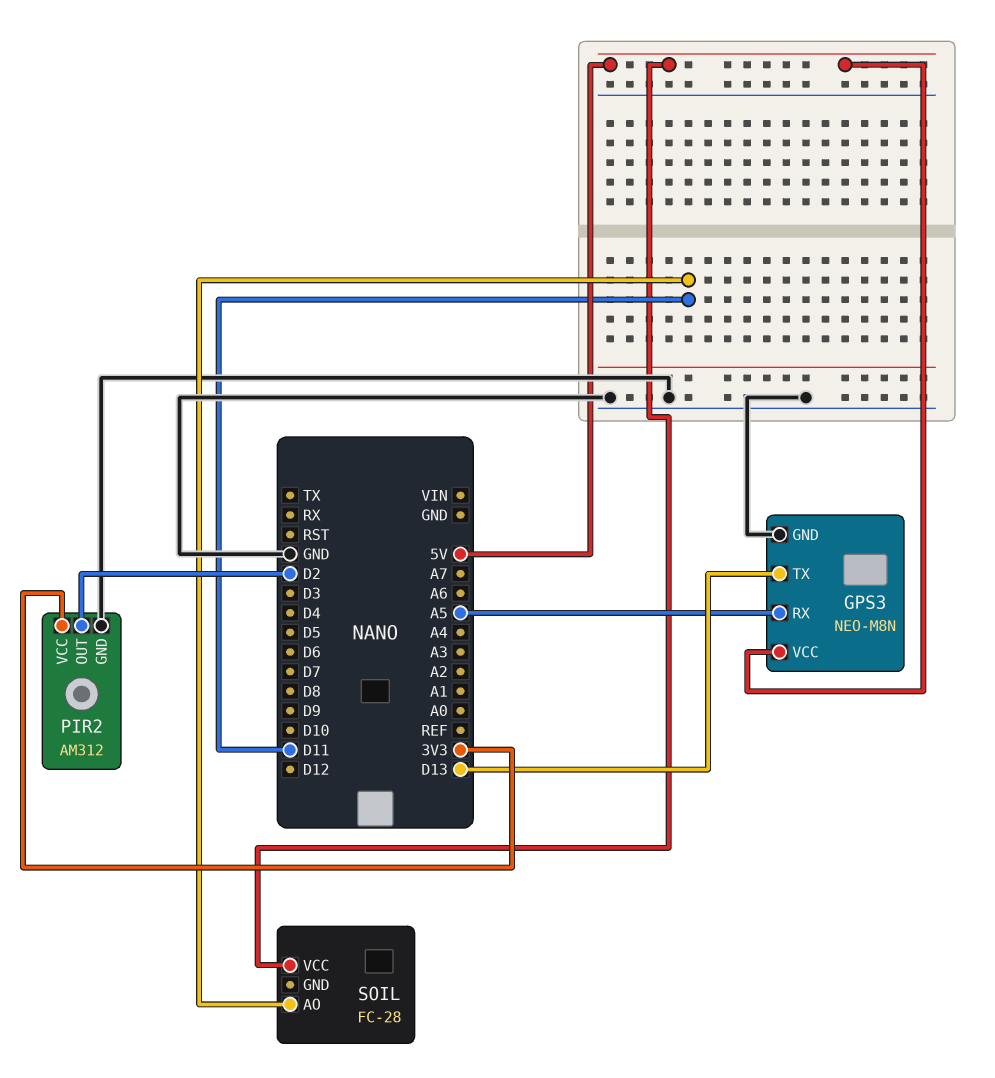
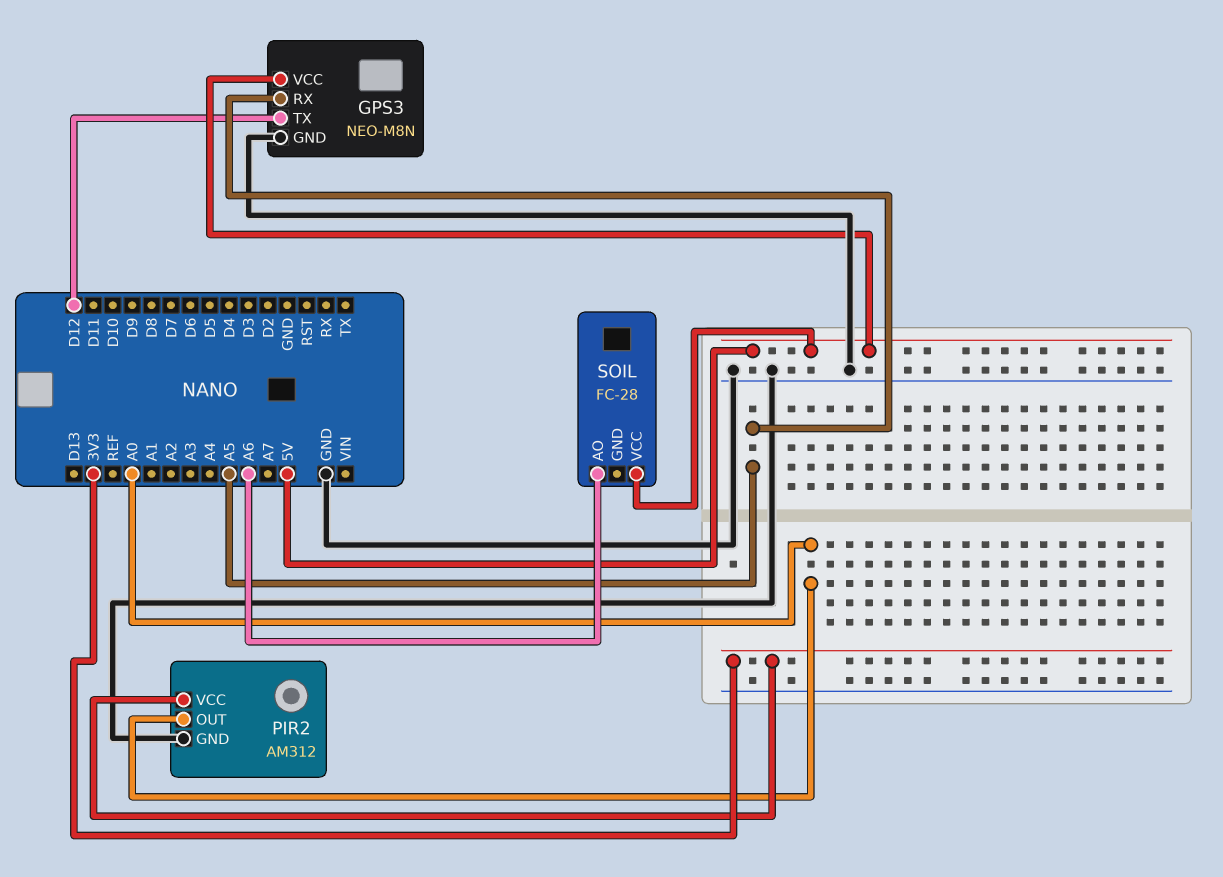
GPS3 pin TX: D13 -> D12
PIR2 pin OUT: D2 -> A0
SOIL pin AO: D11 -> A6

